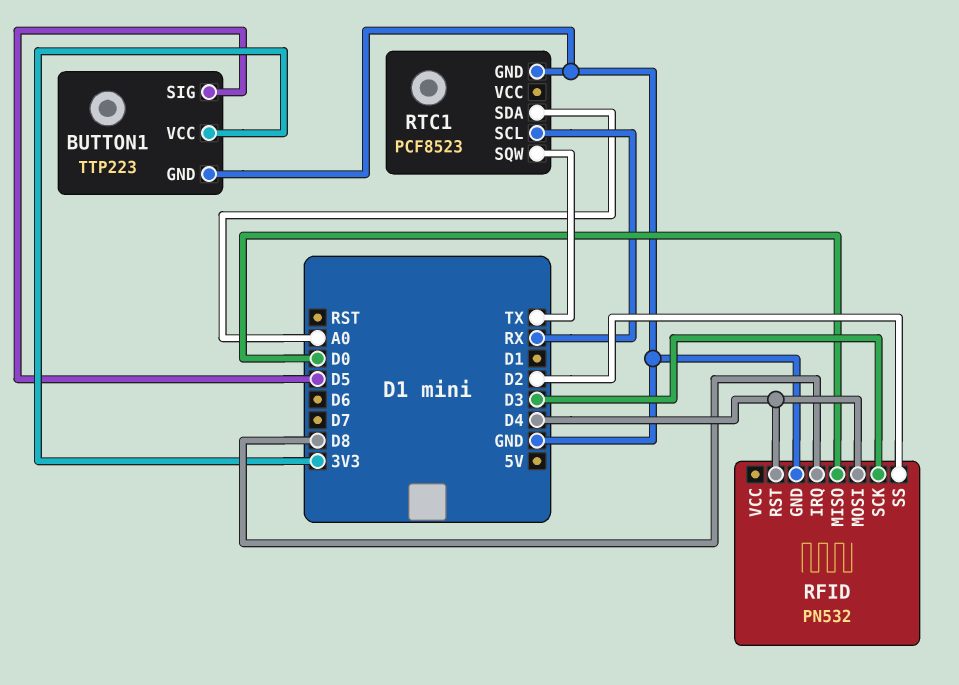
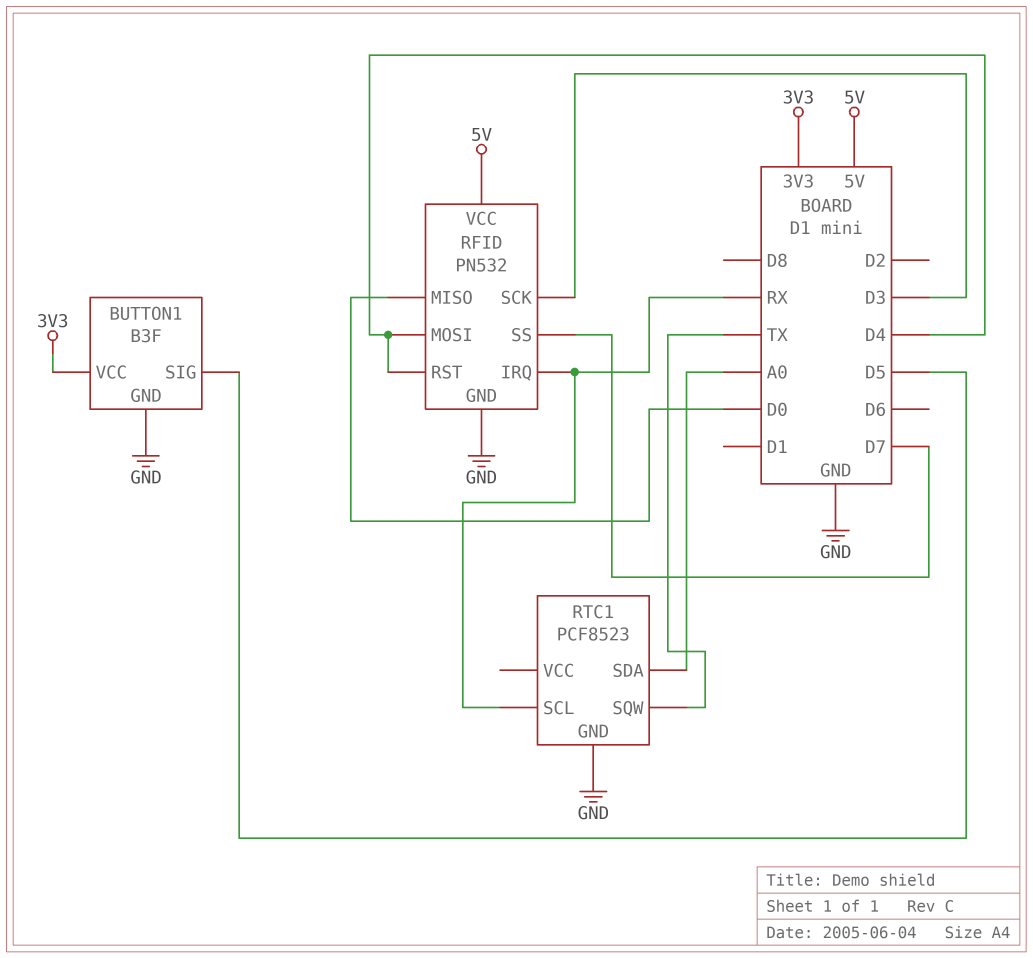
BUTTON1: TTP223 -> B3F
RFID pin IRQ: D8 -> RX
RFID pin SS: D2 -> D7
RFID pin VCC: none -> 5V

